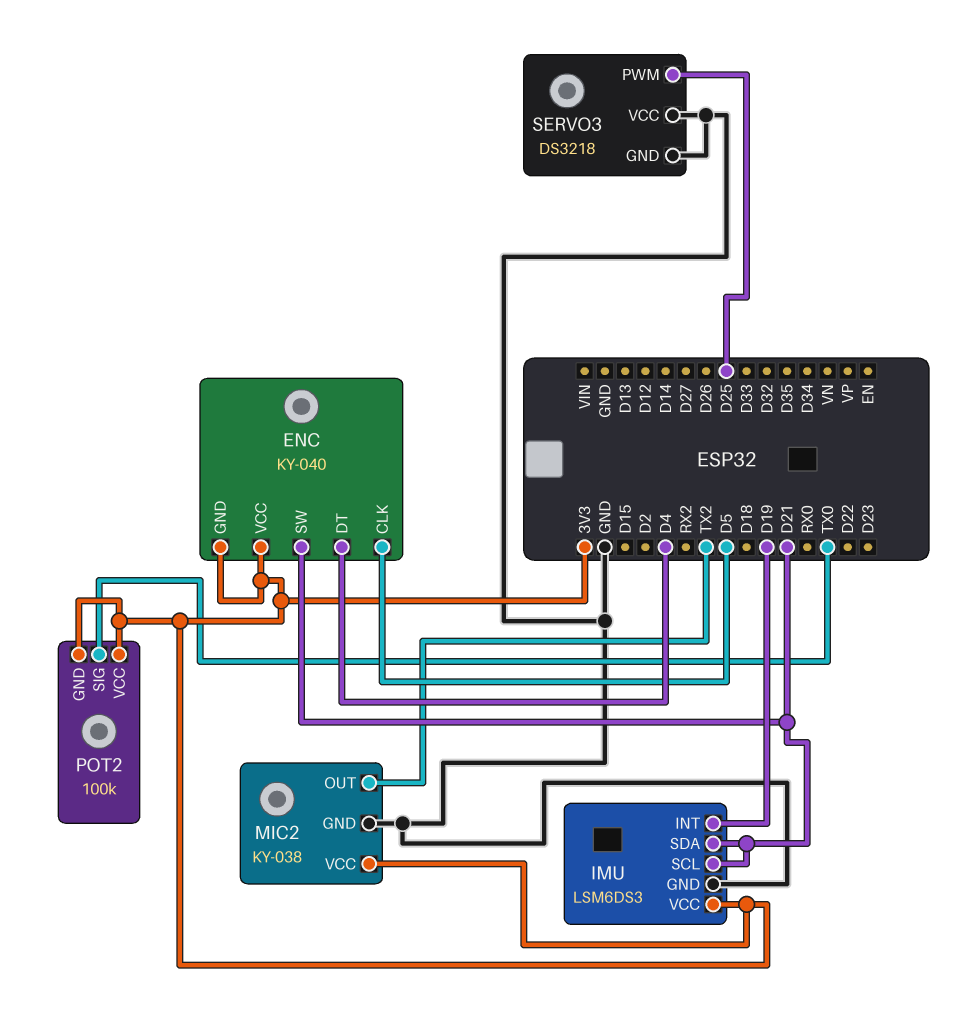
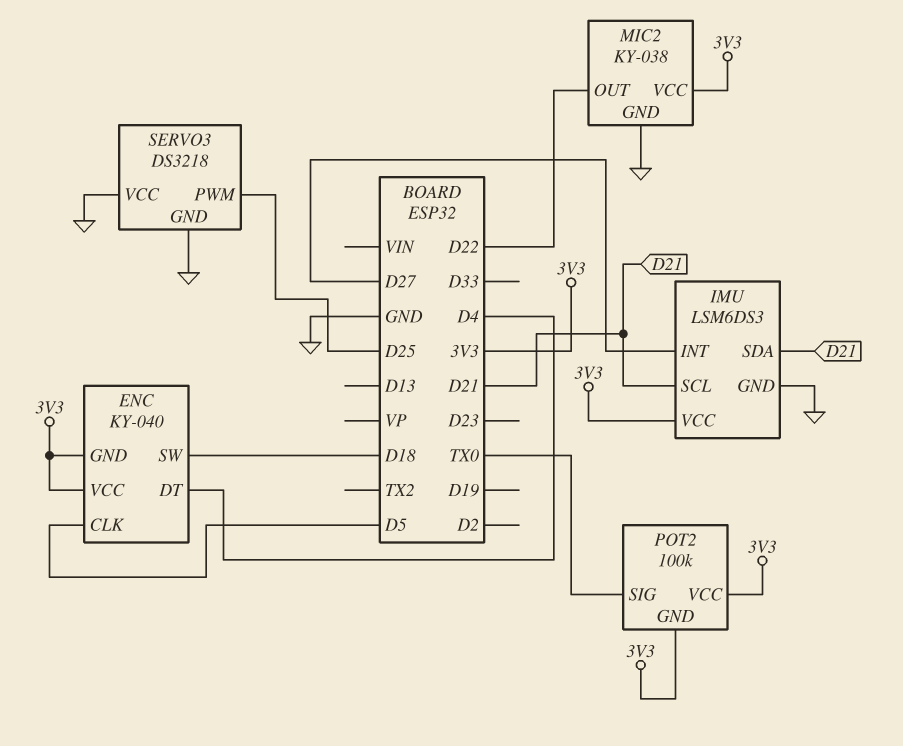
ENC pin SW: D21 -> D18
IMU pin INT: D19 -> D27
MIC2 pin OUT: TX2 -> D22

